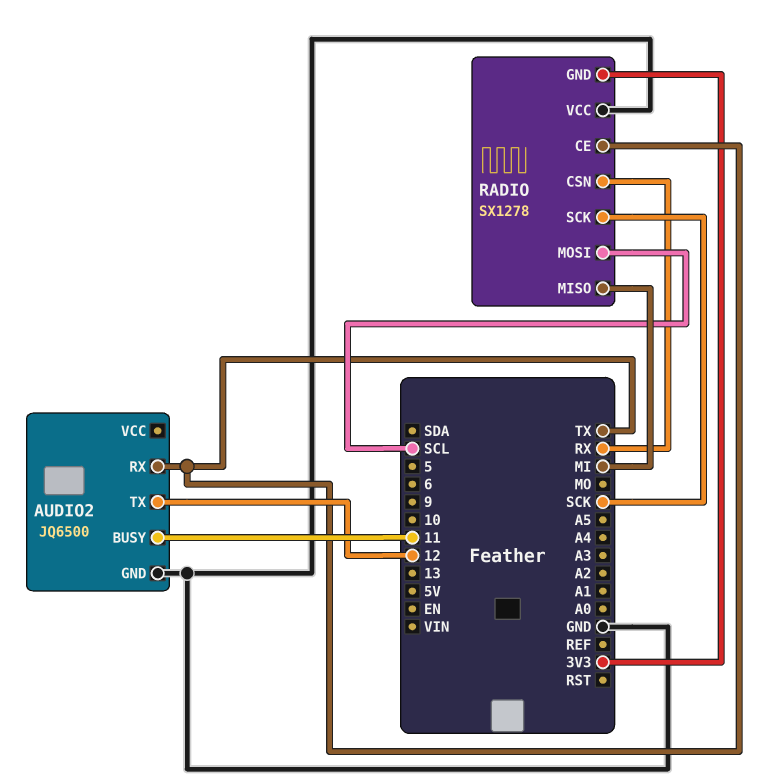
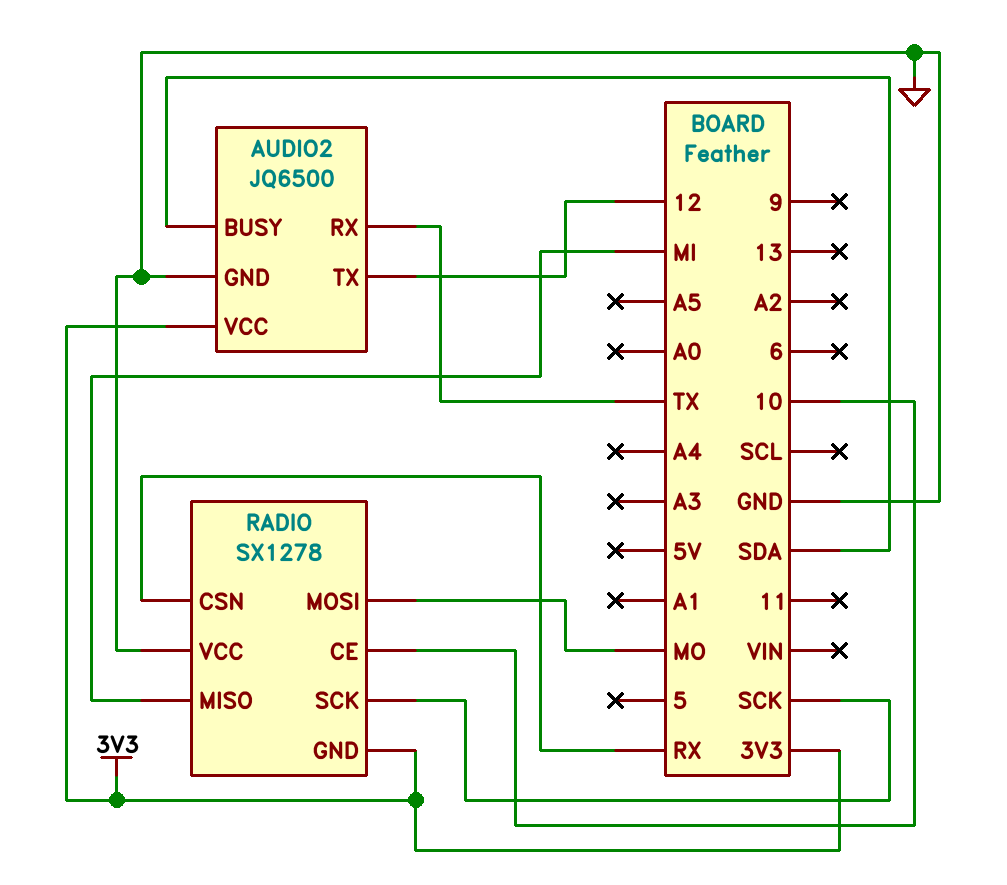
AUDIO2 pin BUSY: 11 -> SDA
AUDIO2 pin VCC: none -> 3V3
RADIO pin CE: TX -> 10
RADIO pin MOSI: SCL -> MO

